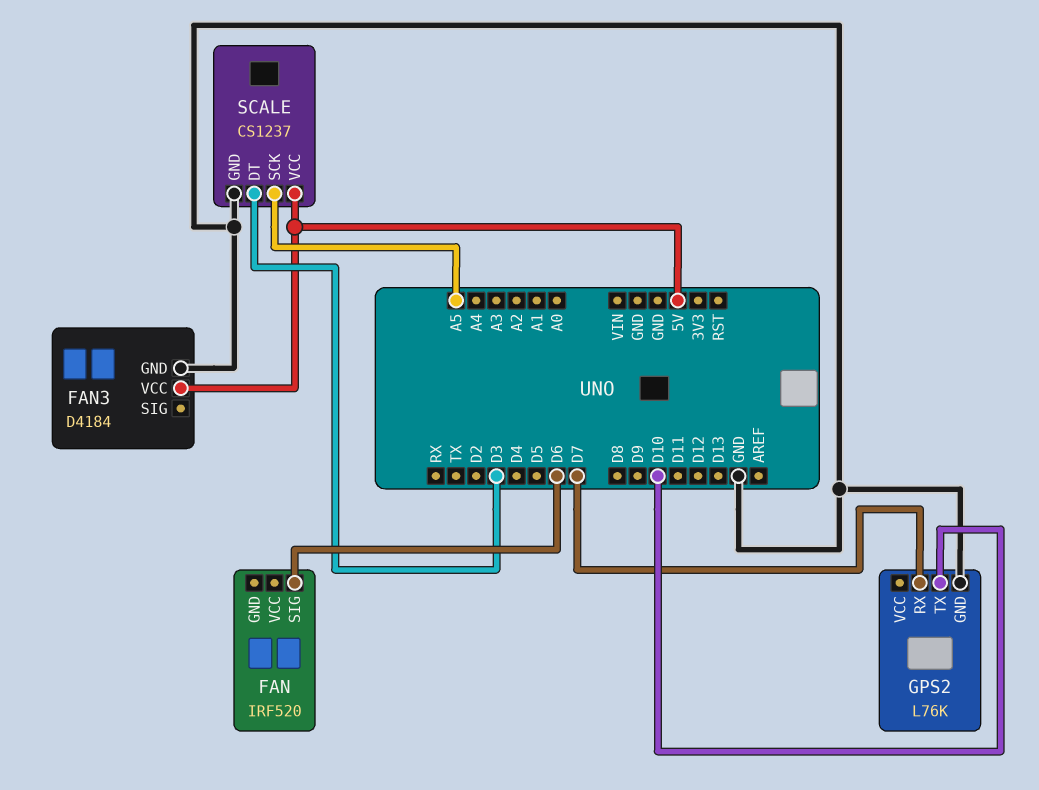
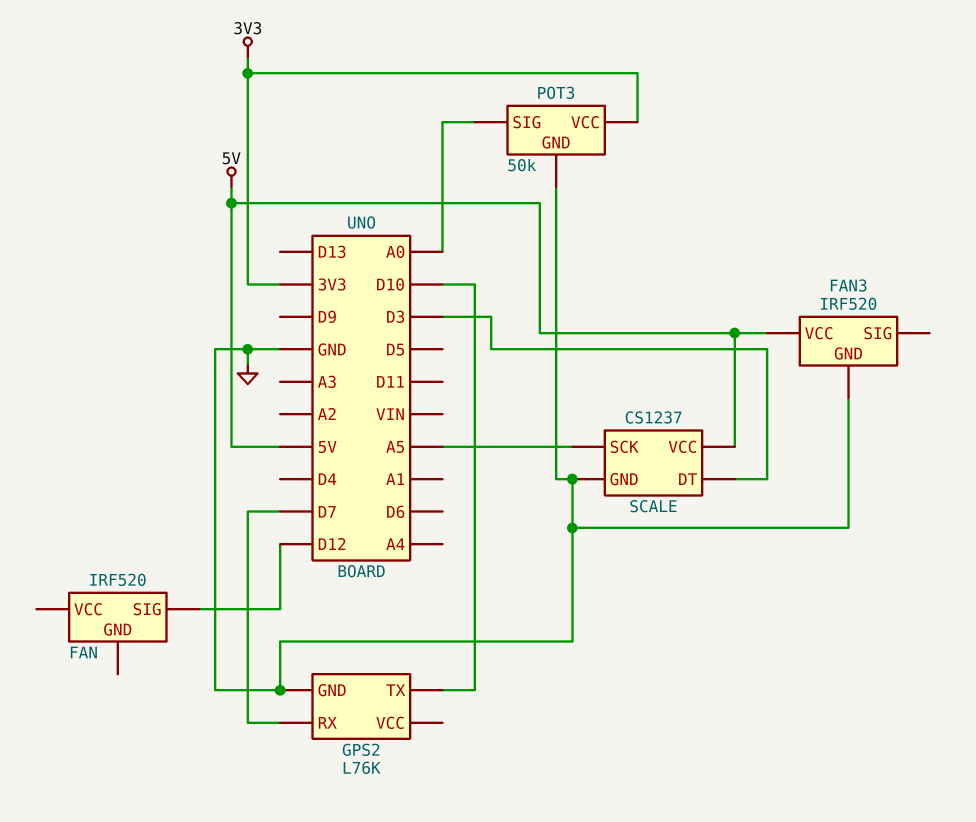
FAN pin SIG: D6 -> D12
FAN3: D4184 -> IRF520
POT3: none -> 50k
POT3 pin GND: none -> GND
POT3 pin SIG: none -> A0
POT3 pin VCC: none -> 3V3

